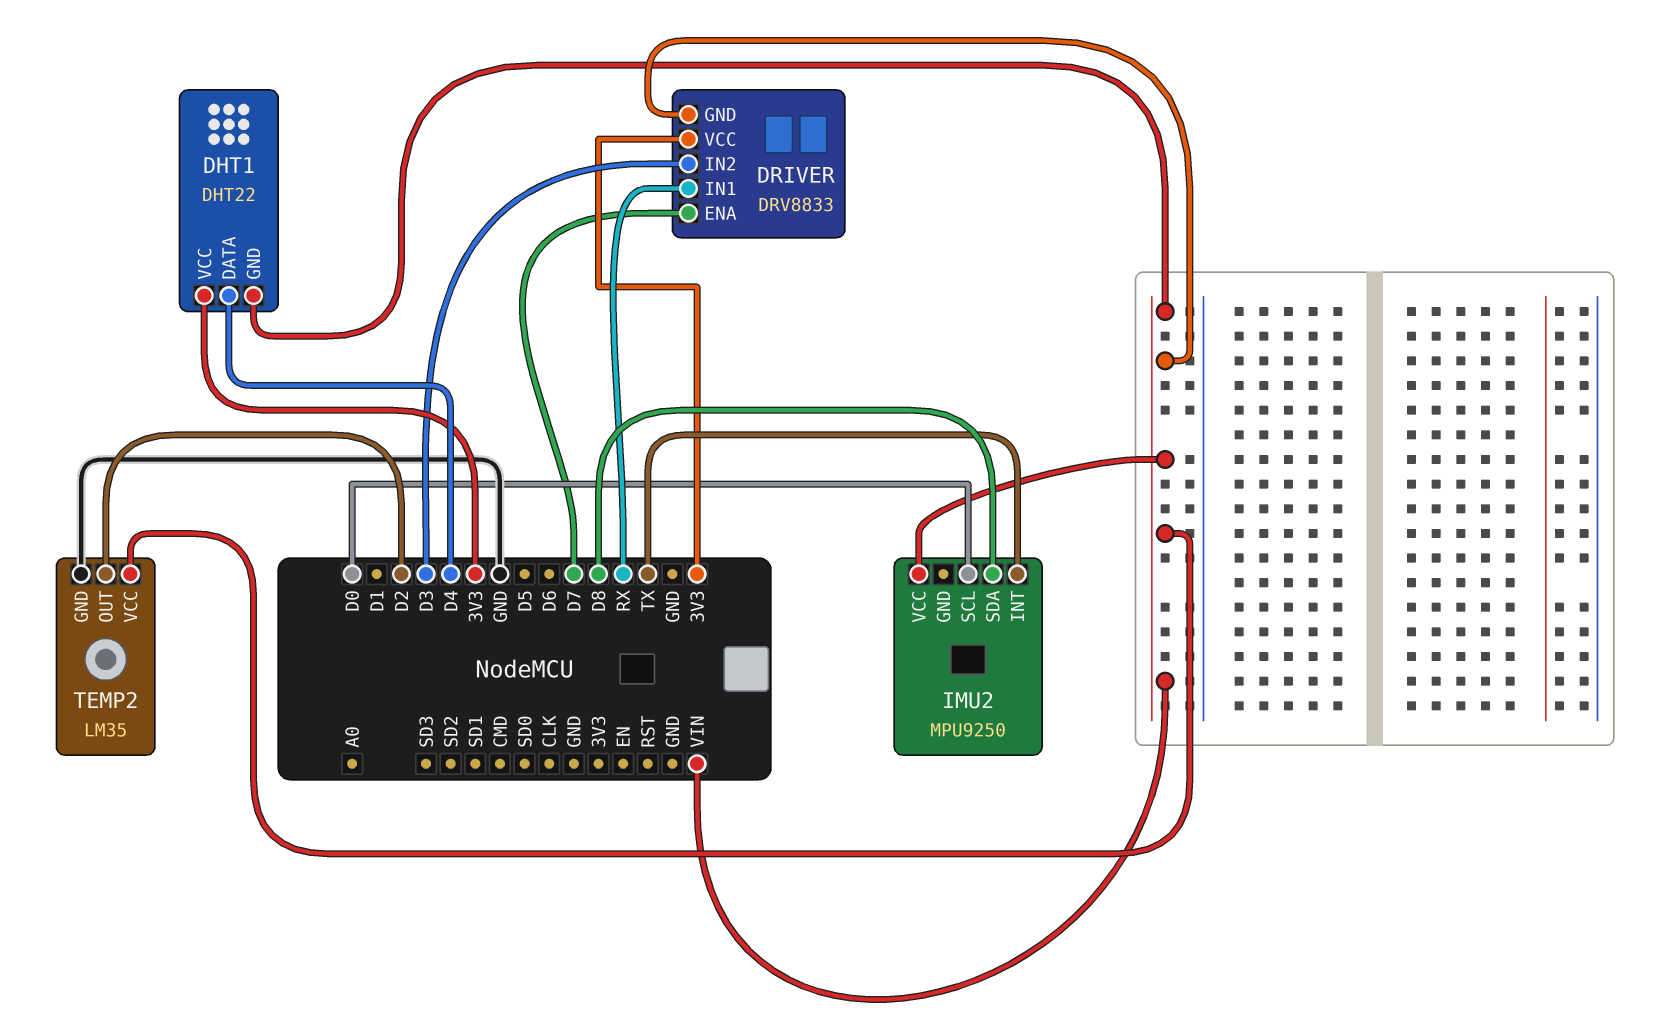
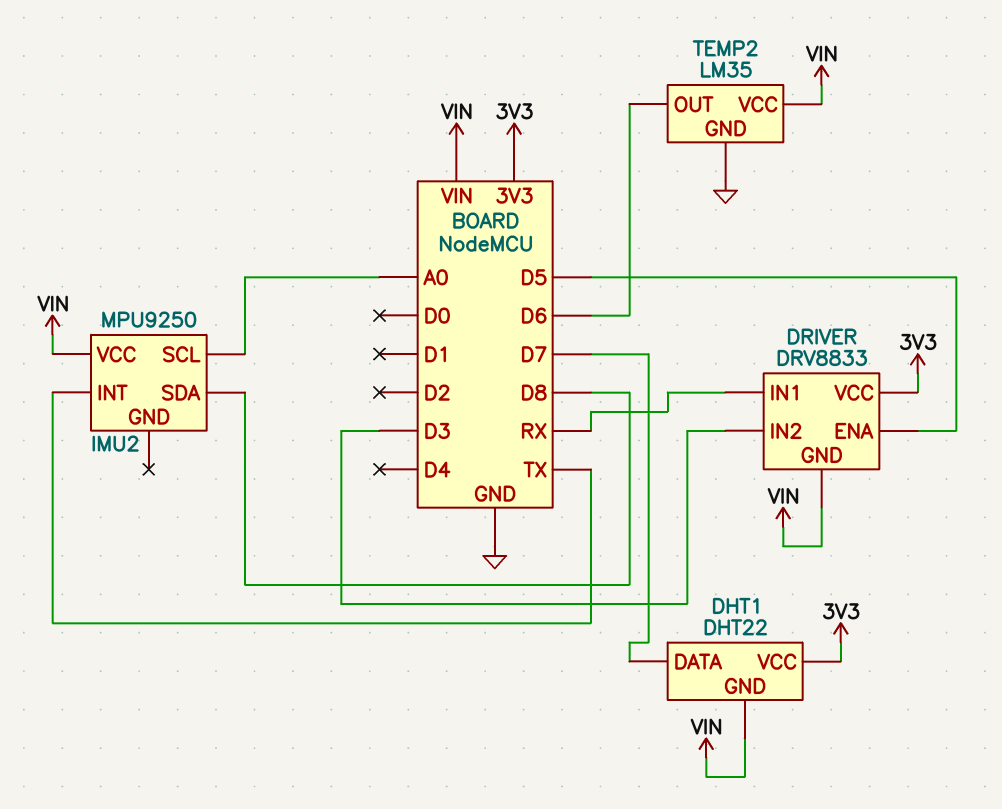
DHT1 pin DATA: D4 -> D7
DRIVER pin ENA: D7 -> D5
IMU2 pin SCL: D0 -> A0
TEMP2 pin OUT: D2 -> D6

